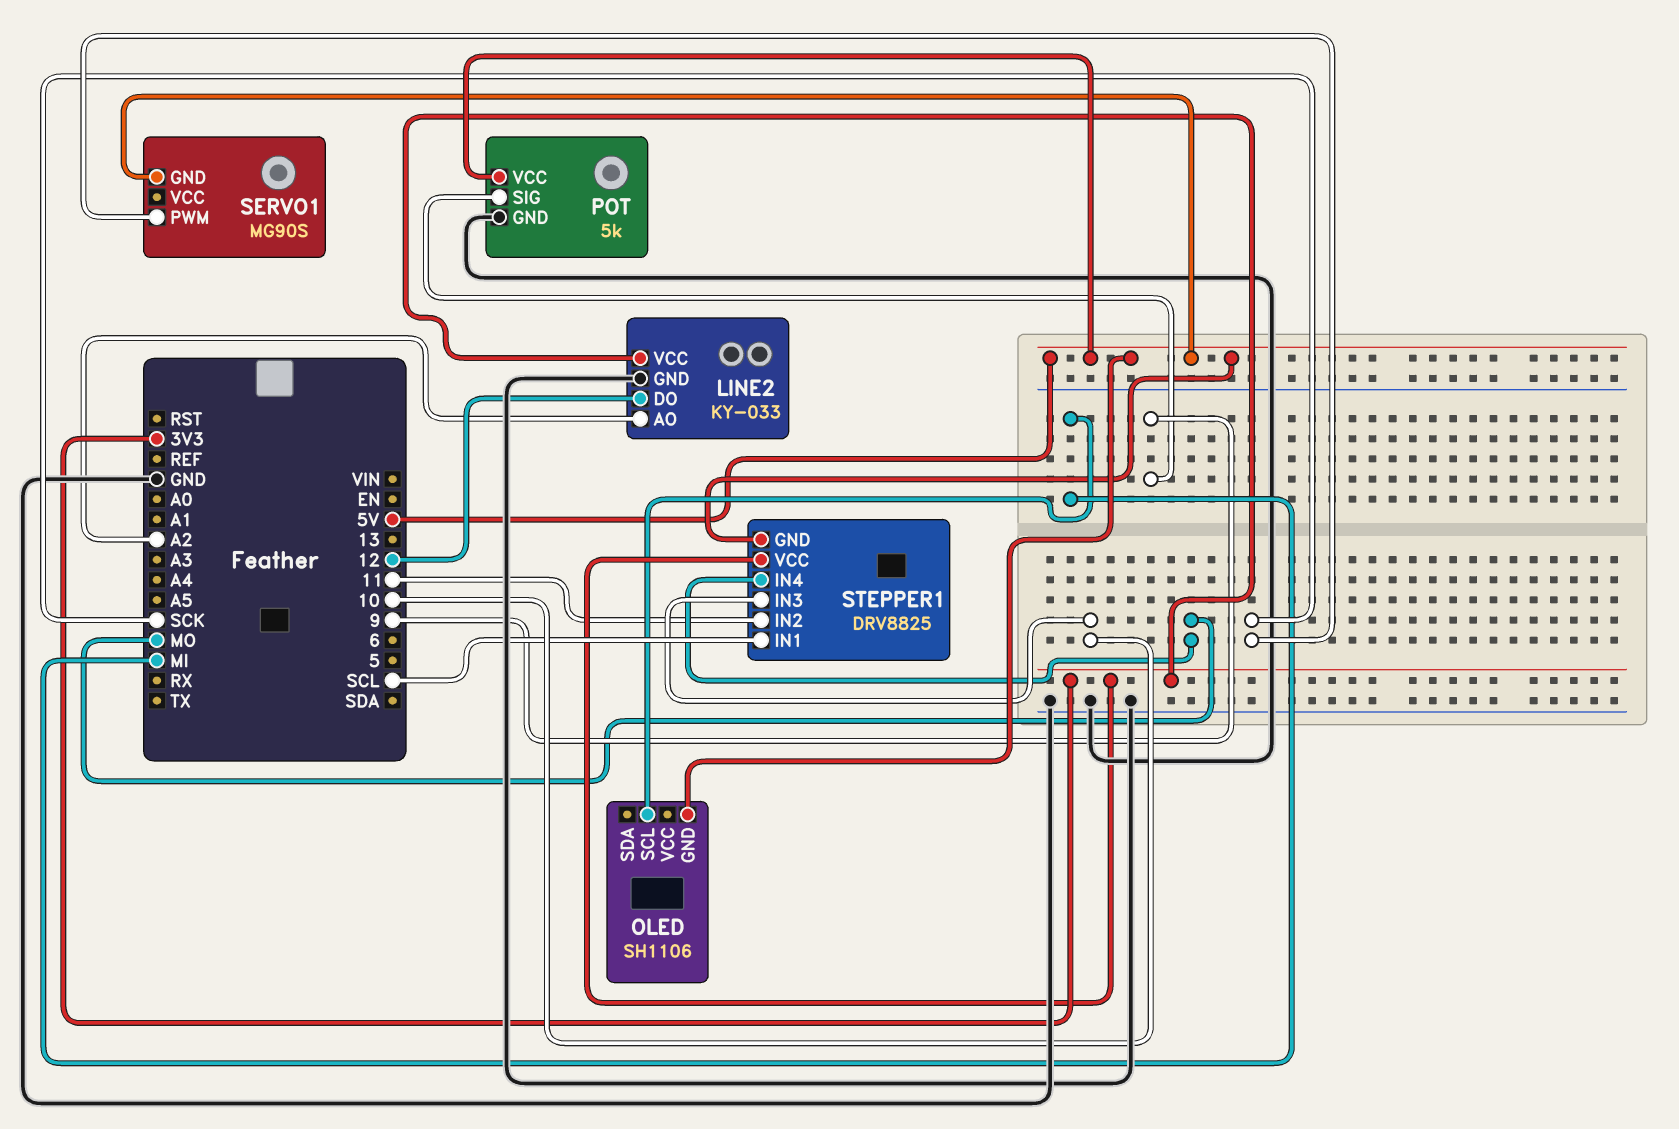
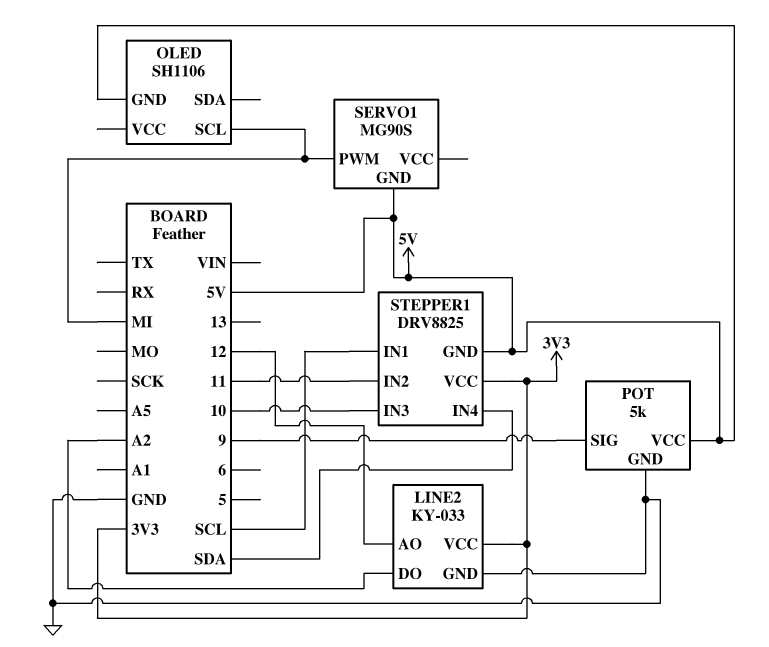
LINE2 pin AO: A2 -> 12
LINE2 pin DO: 12 -> A2
SERVO1 pin PWM: SCK -> MI
STEPPER1 pin IN4: MO -> SDA

